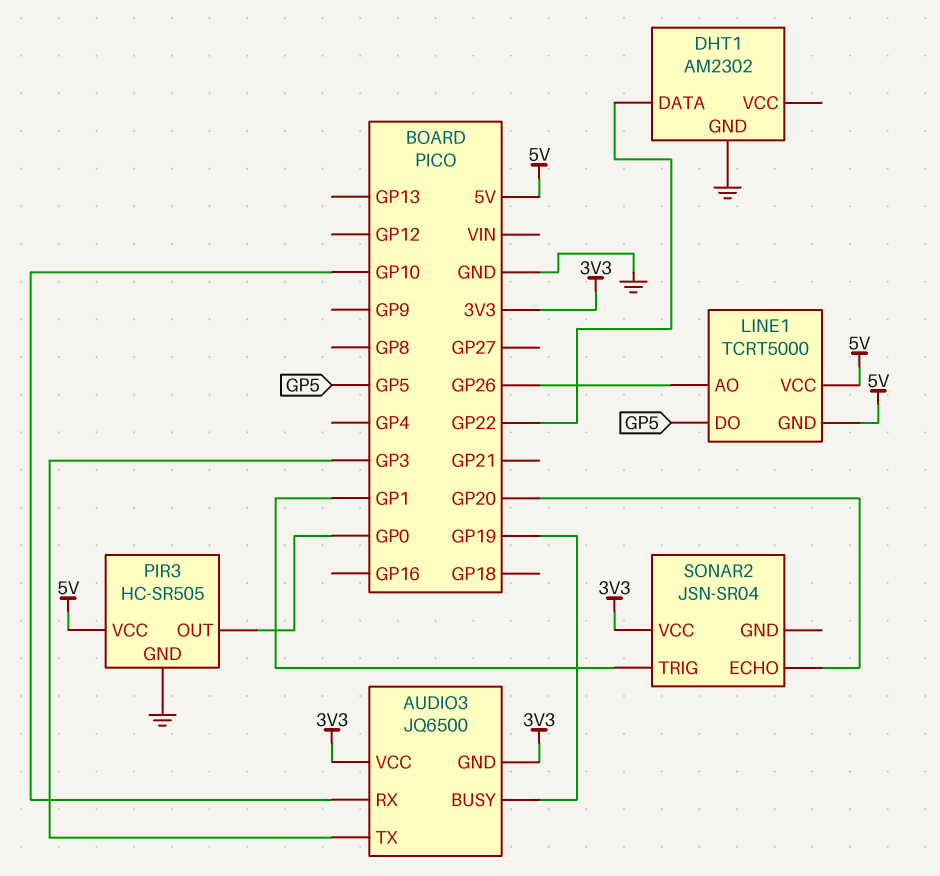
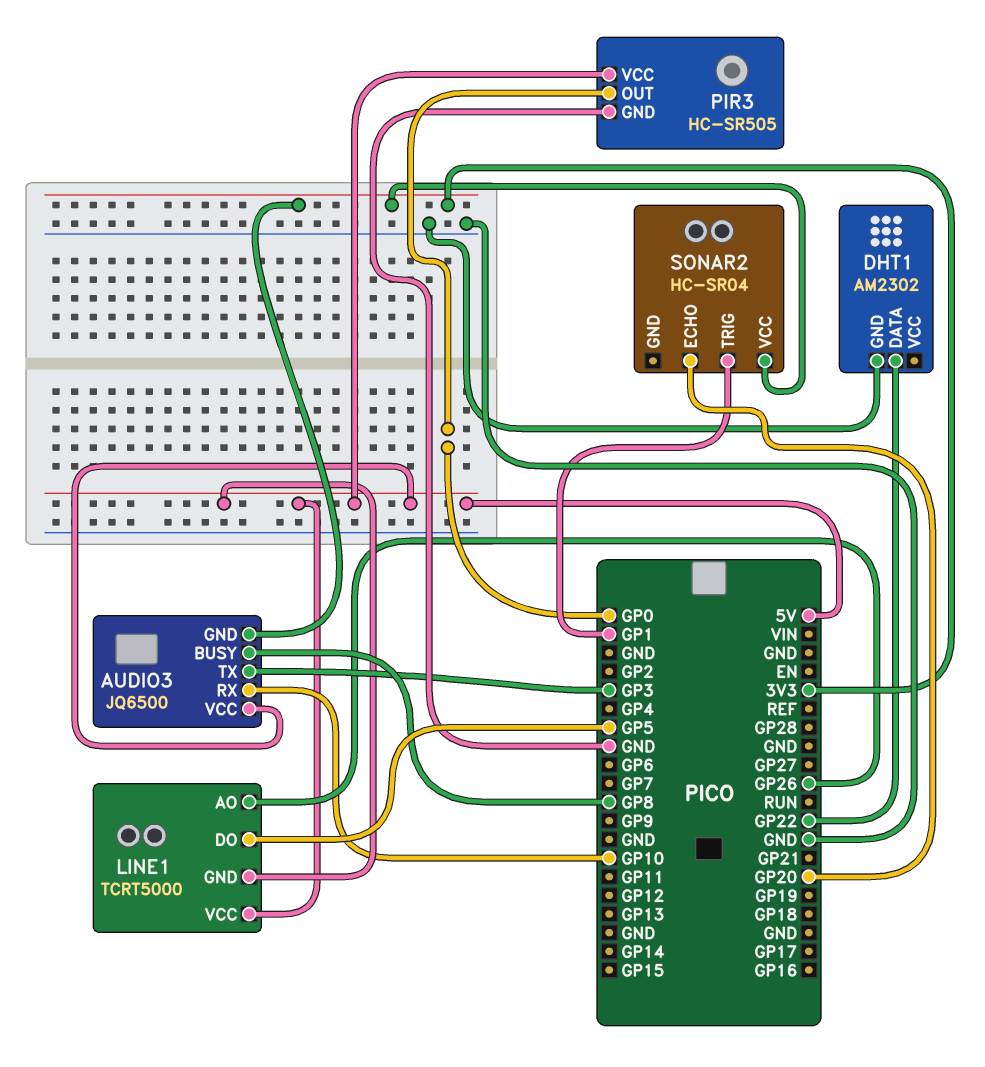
AUDIO3 pin BUSY: GP19 -> GP8
AUDIO3 pin VCC: 3V3 -> 5V
SONAR2: JSN-SR04 -> HC-SR04

